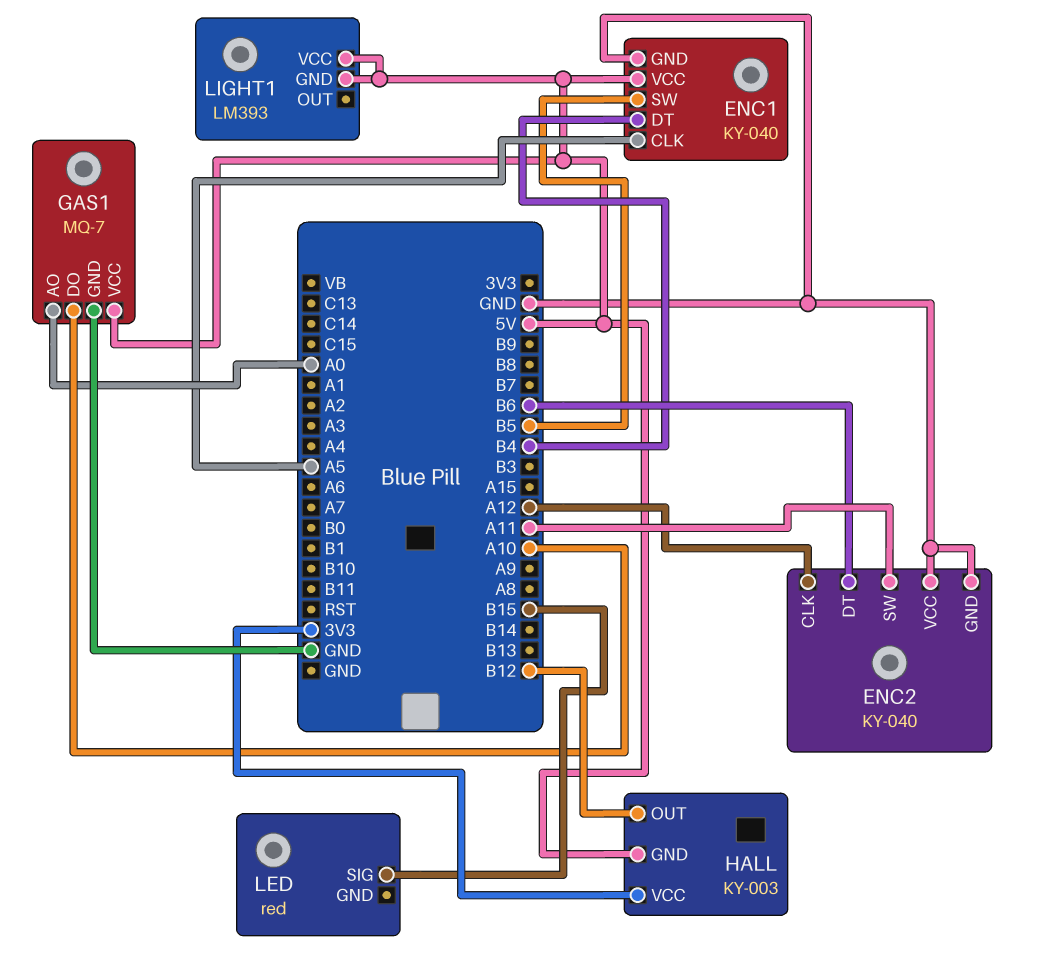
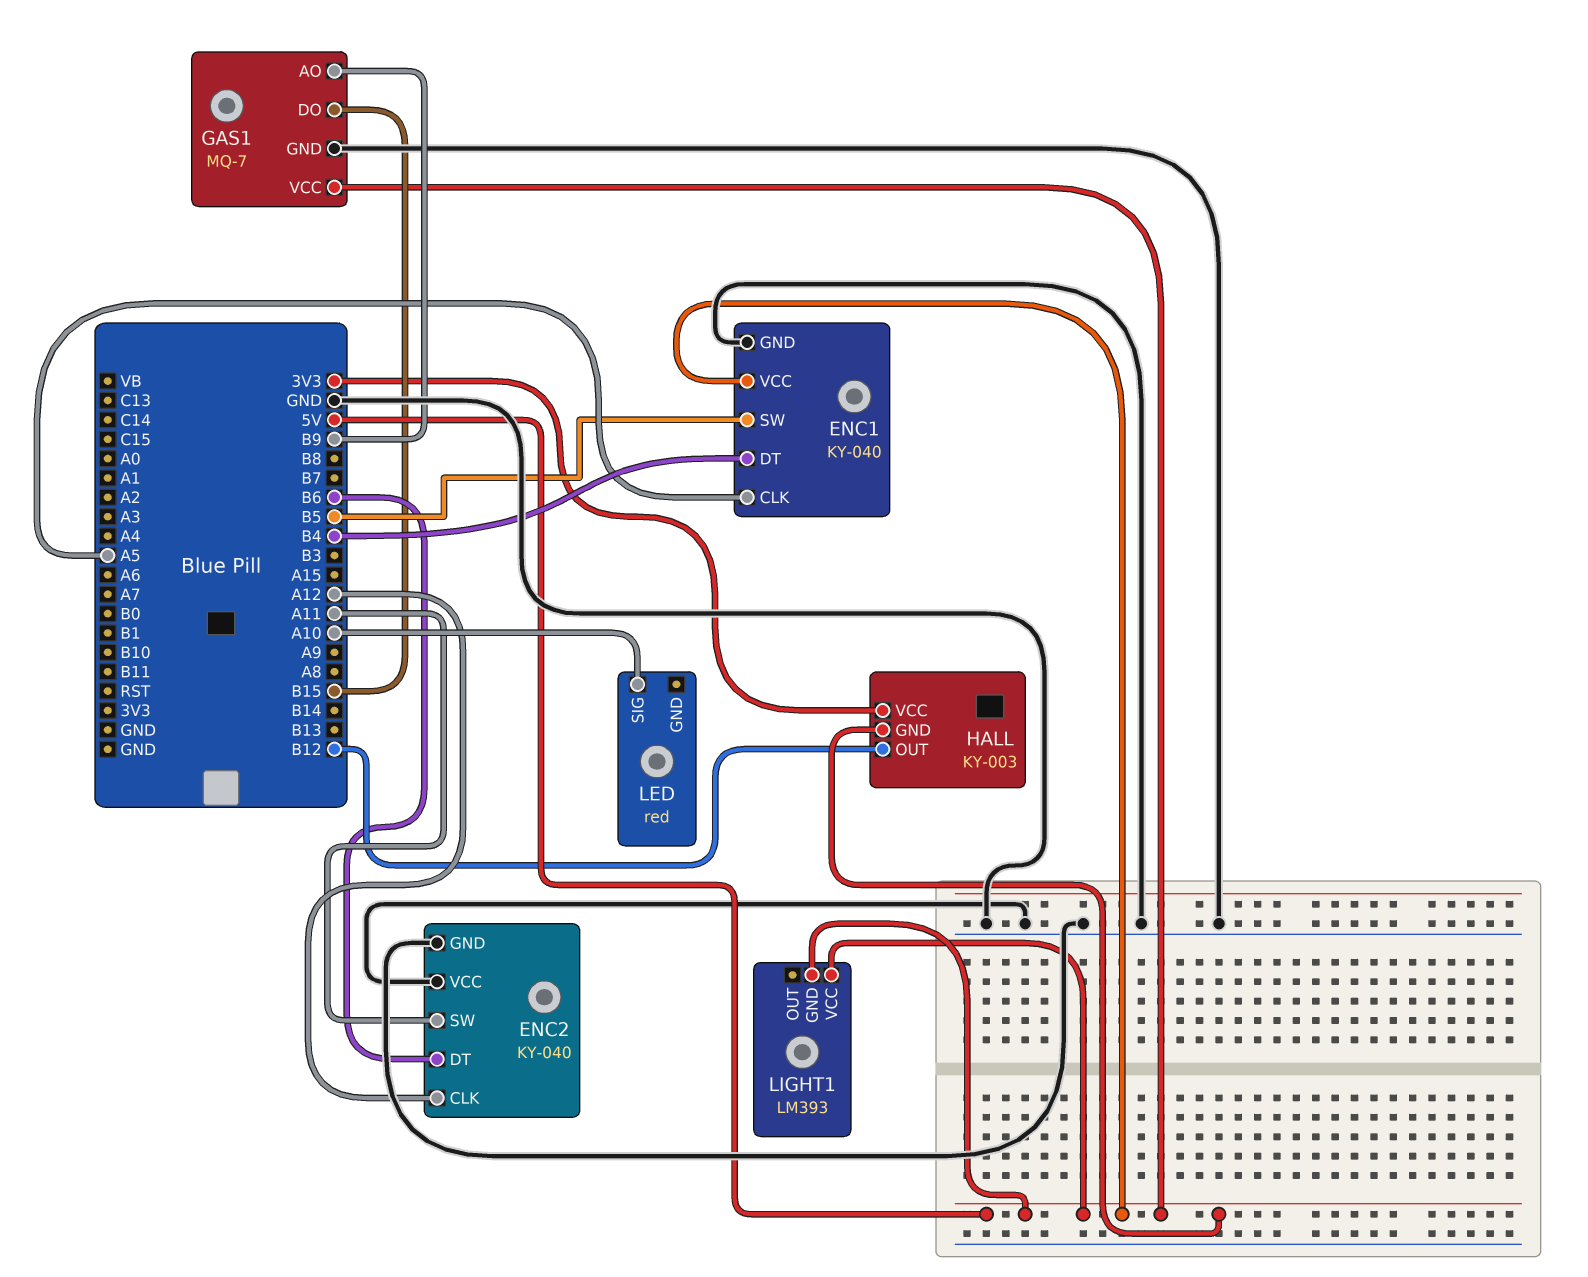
GAS1 pin AO: A0 -> B9
GAS1 pin DO: A10 -> B15
LED pin SIG: B15 -> A10

